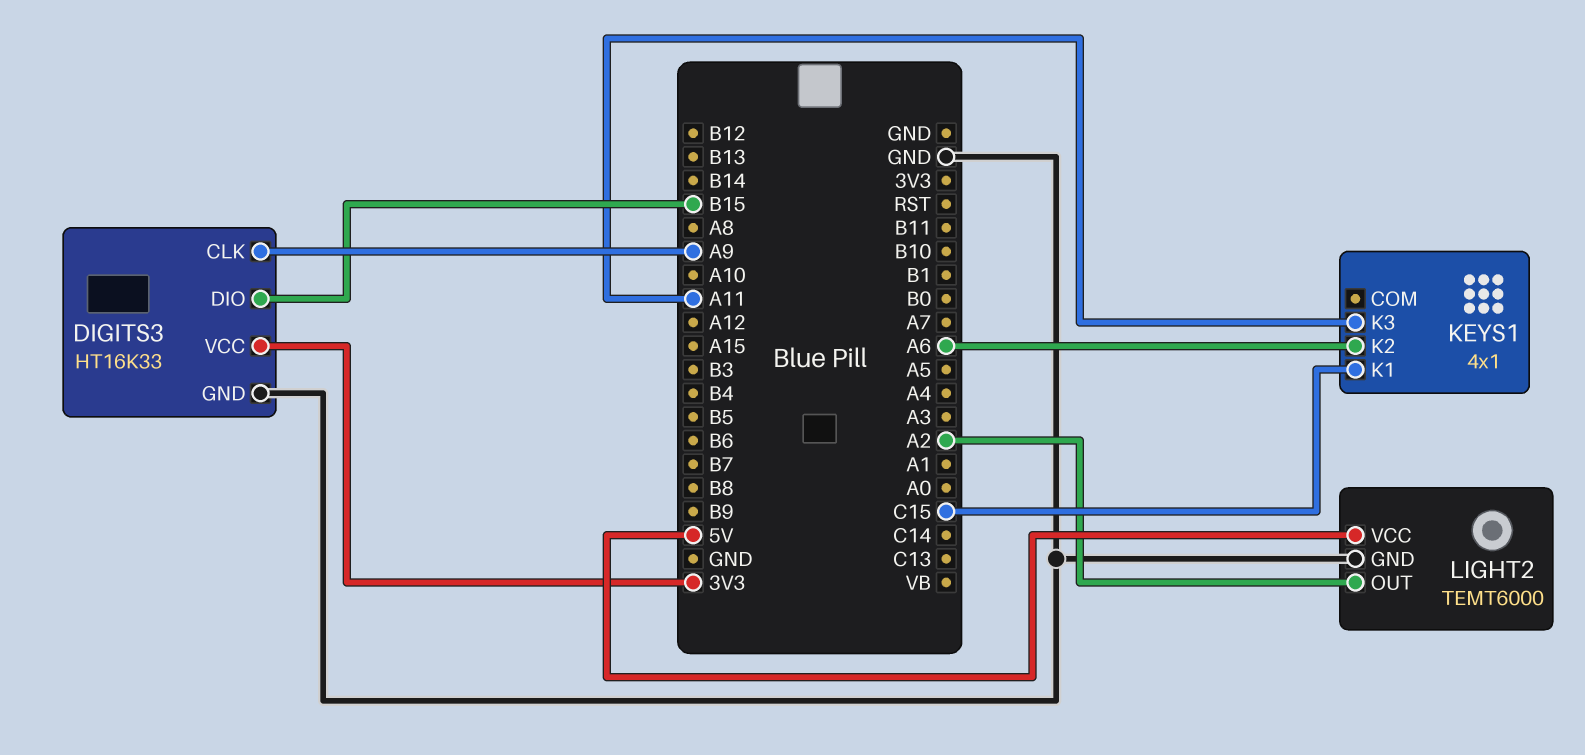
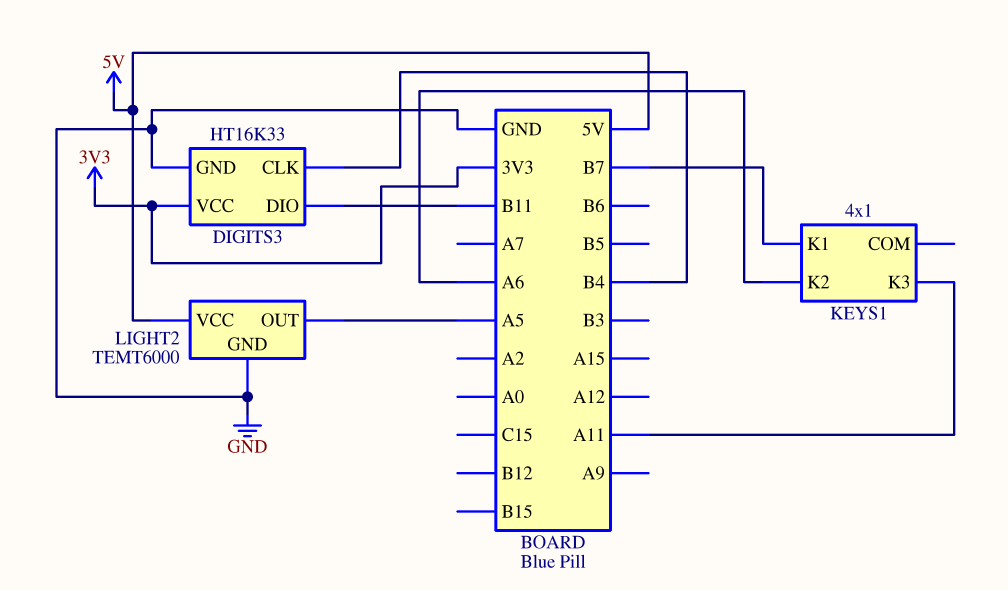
DIGITS3 pin CLK: A9 -> B4
DIGITS3 pin DIO: B15 -> B11
KEYS1 pin K1: C15 -> B7
LIGHT2 pin OUT: A2 -> A5

